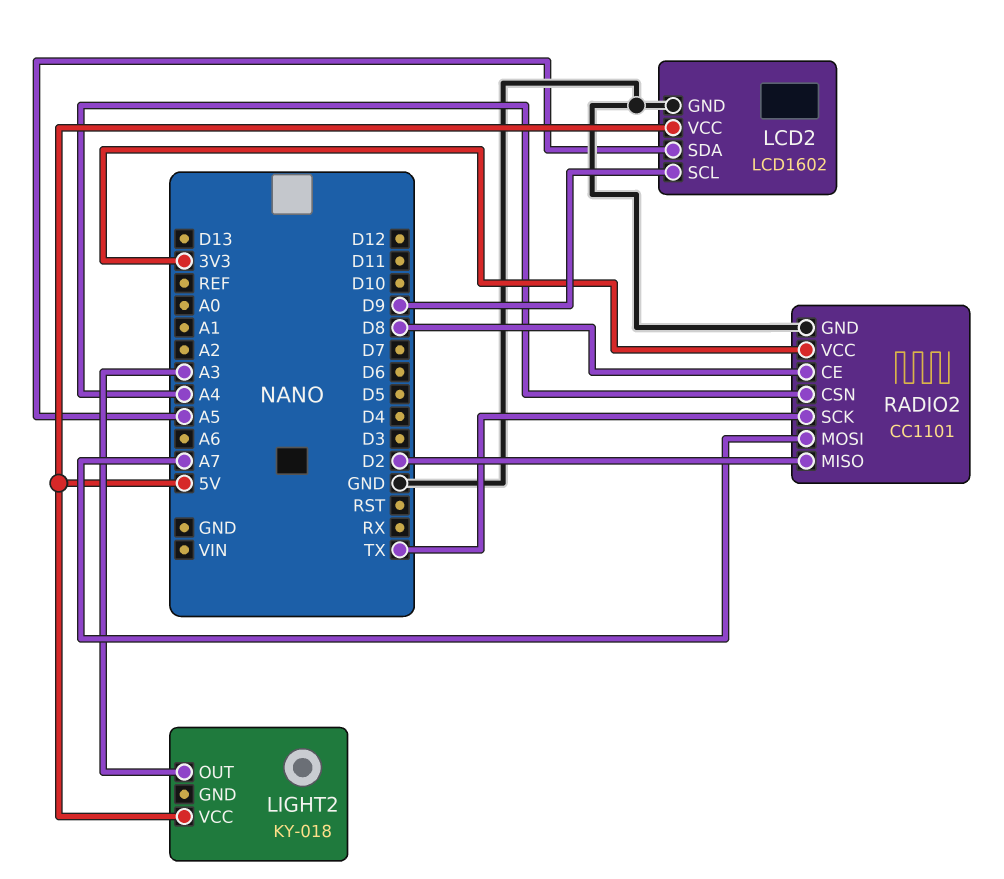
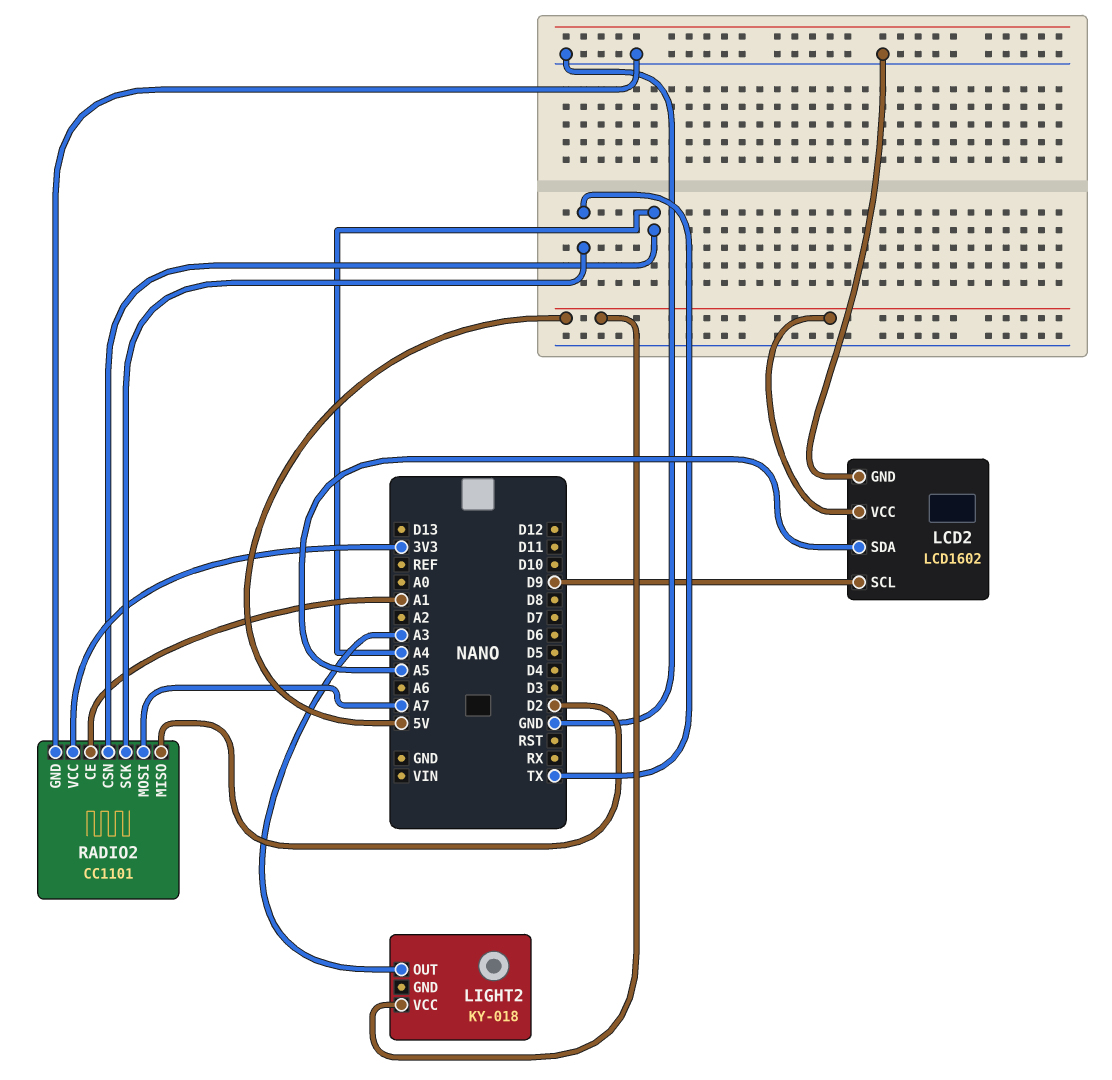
RADIO2 pin CE: D8 -> A1

